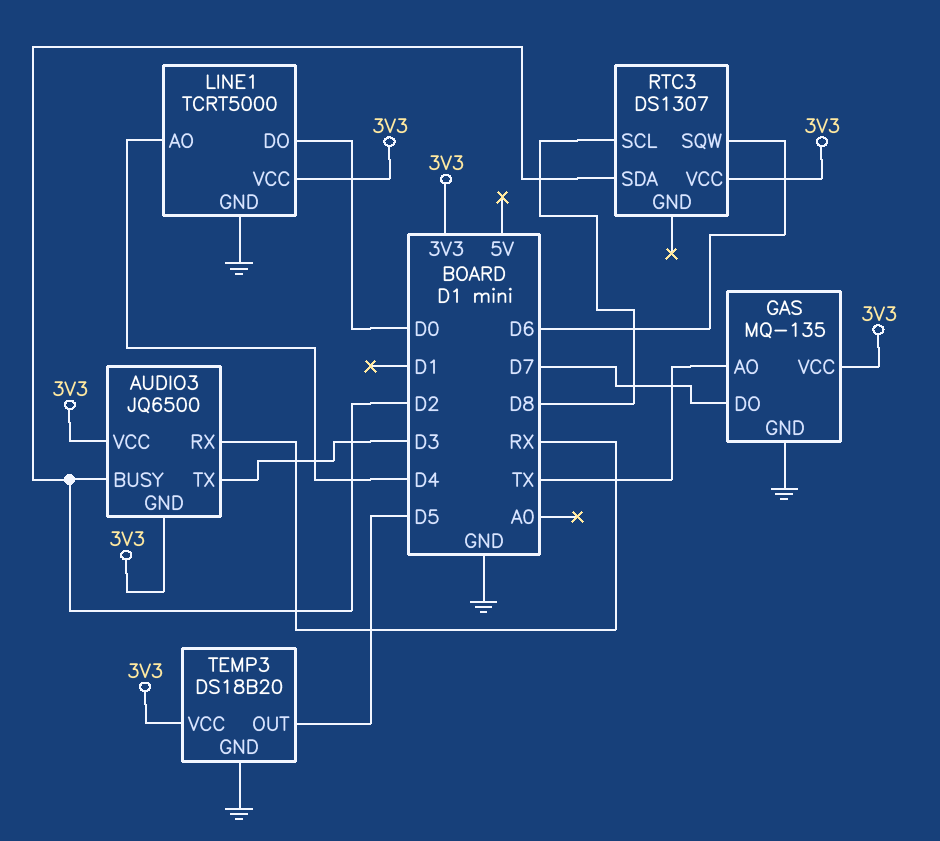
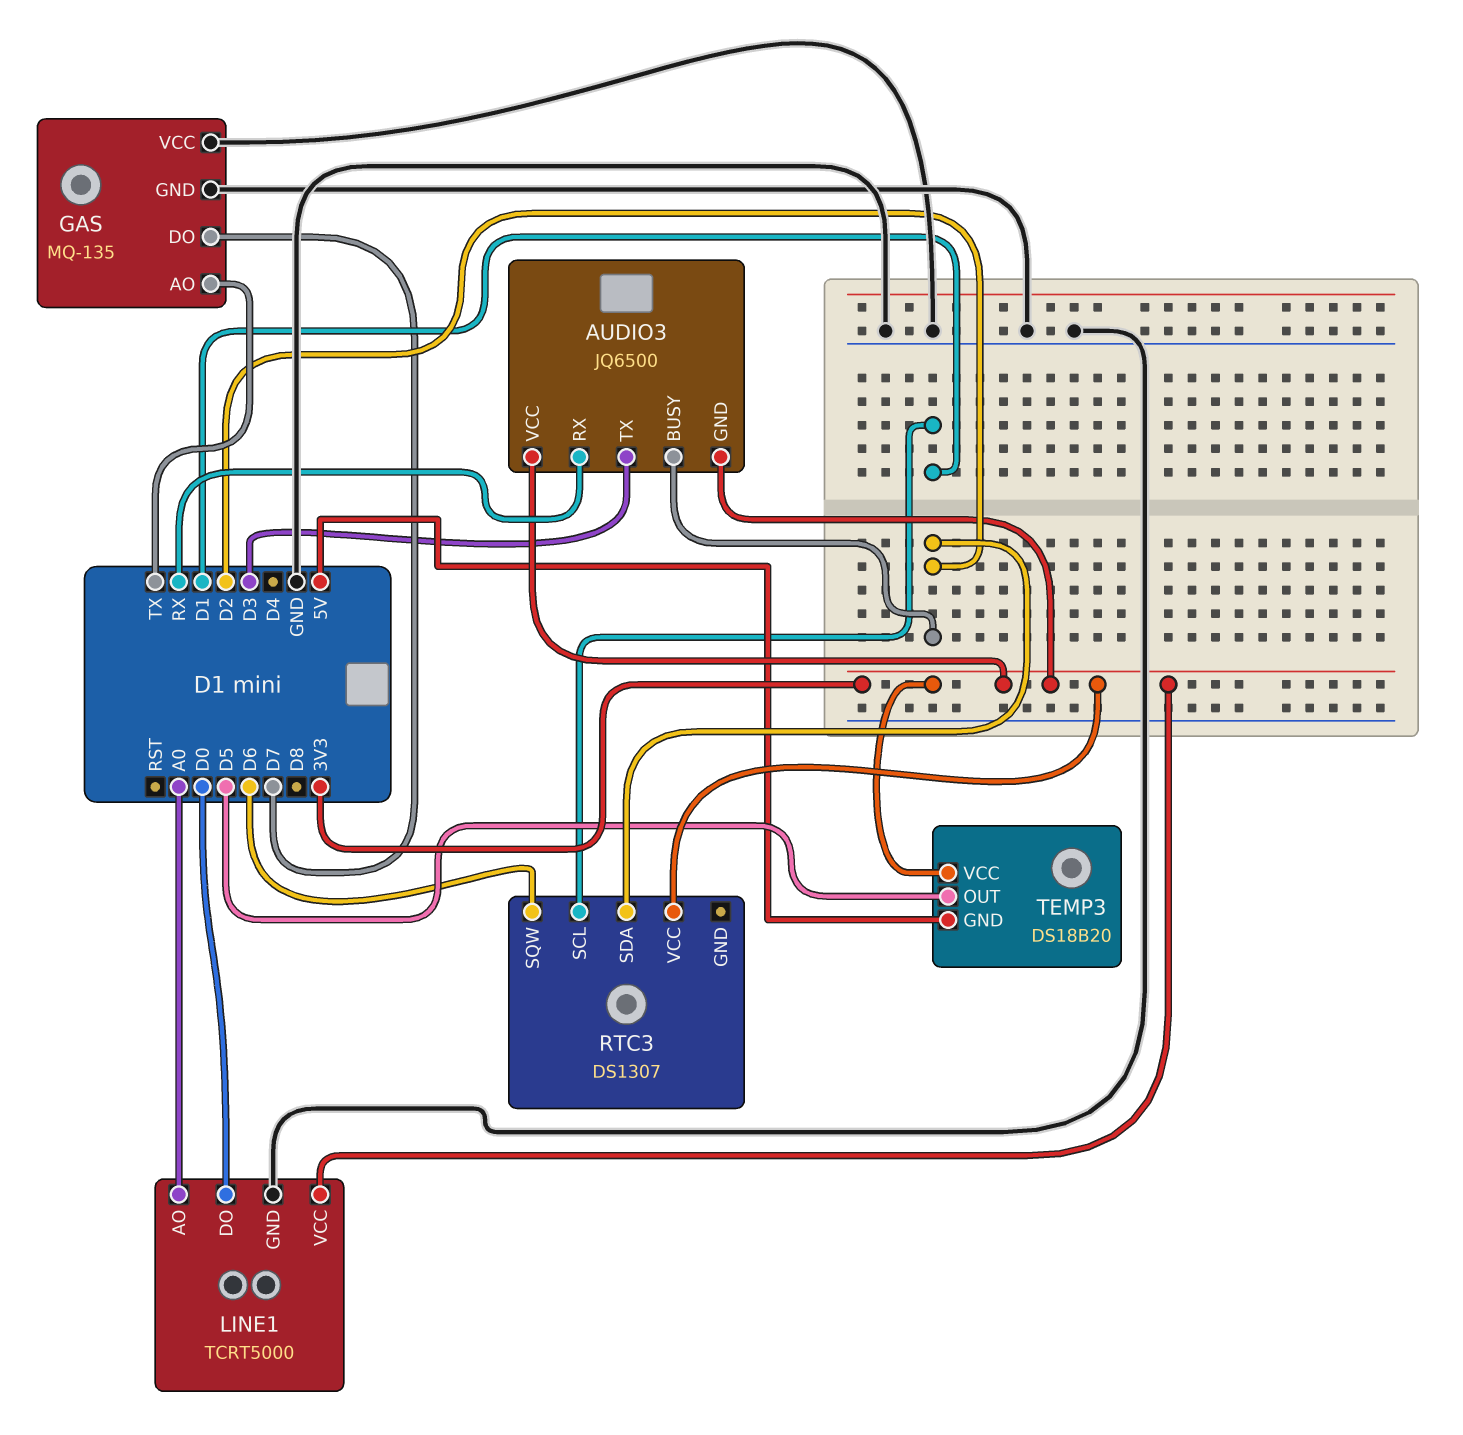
GAS pin VCC: 3V3 -> GND
LINE1 pin AO: D4 -> A0
RTC3 pin SCL: D8 -> D1
TEMP3 pin GND: GND -> 5V

